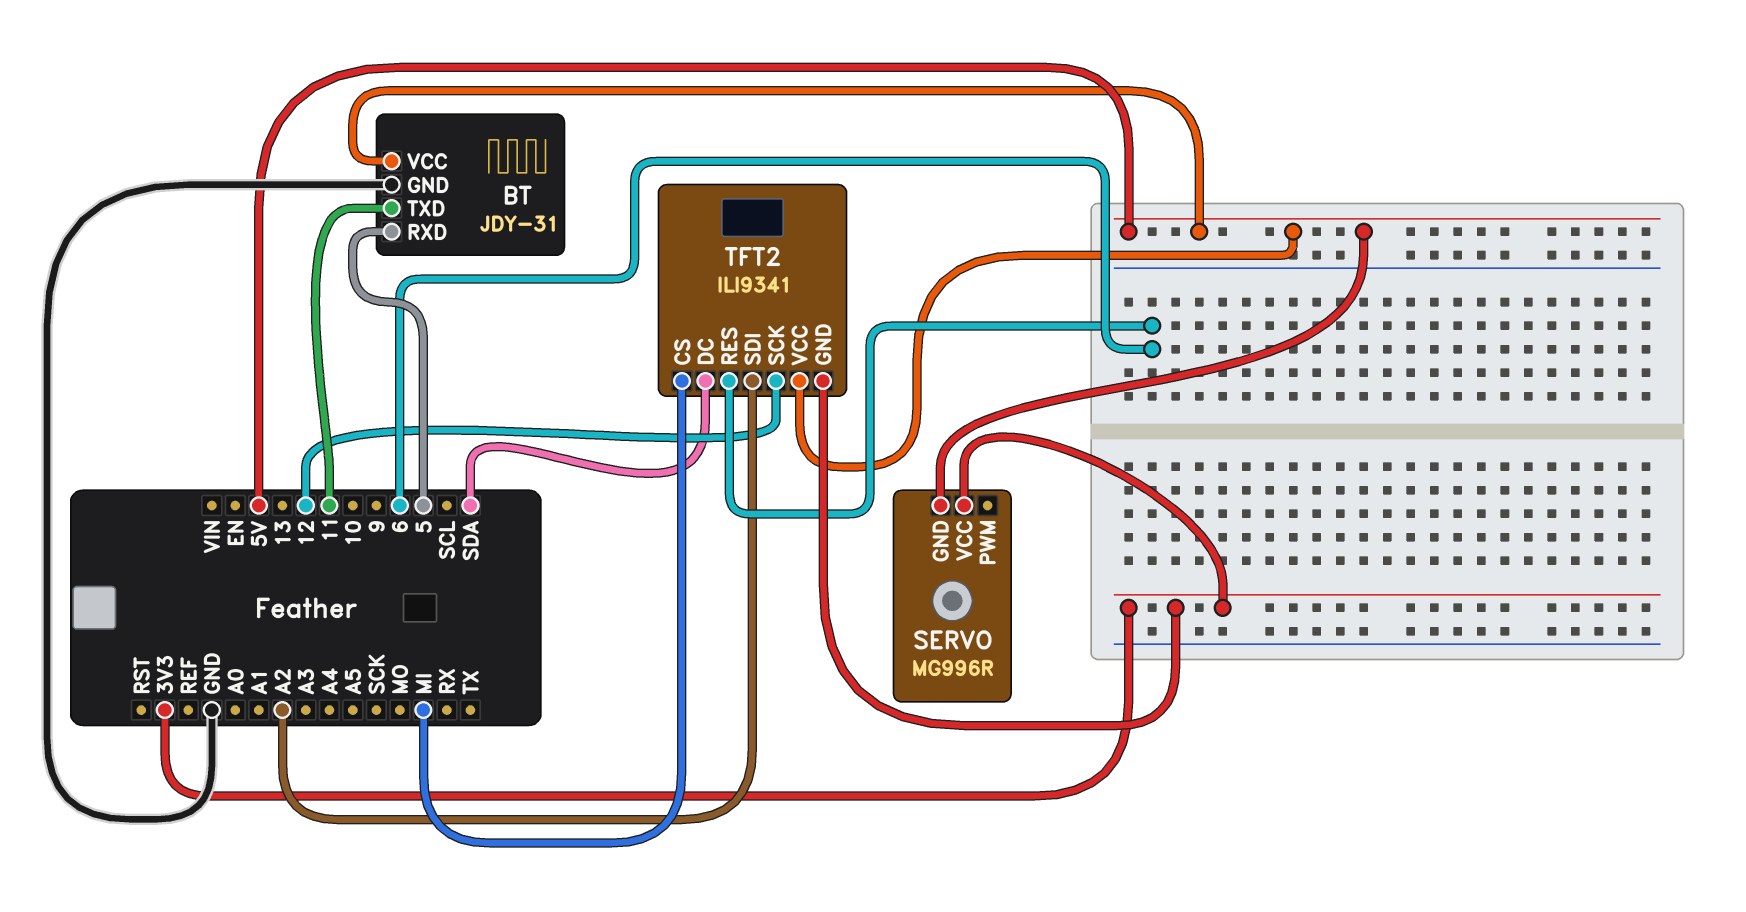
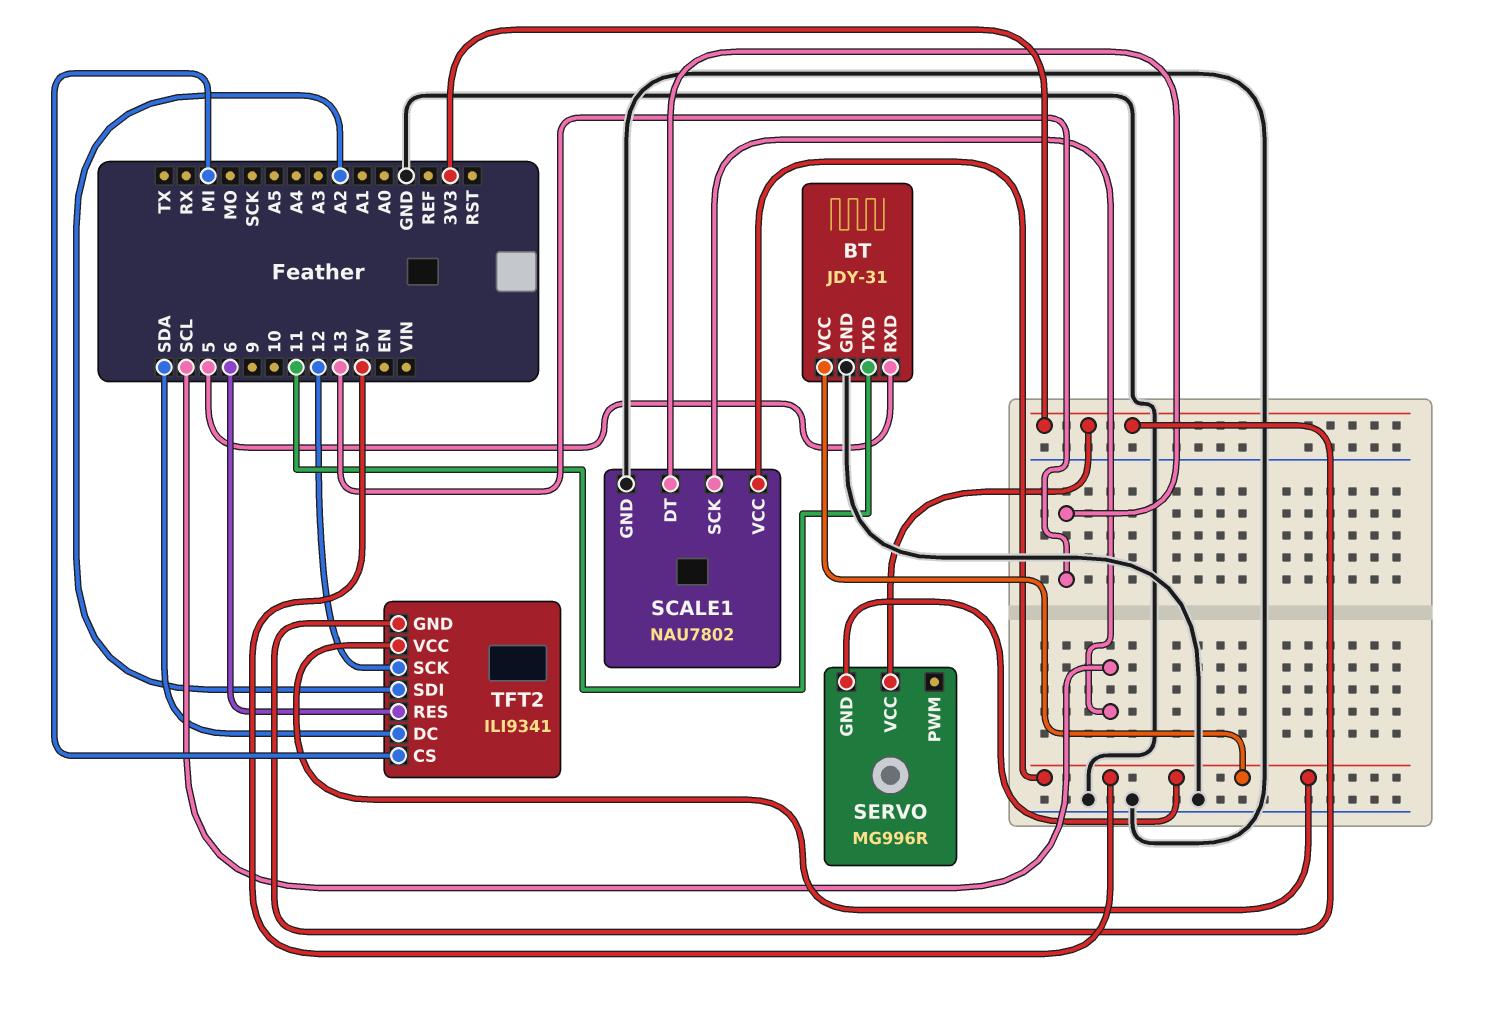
SCALE1: none -> NAU7802
SCALE1 pin DT: none -> 13
SCALE1 pin GND: none -> GND
SCALE1 pin SCK: none -> SCL
SCALE1 pin VCC: none -> 5V

